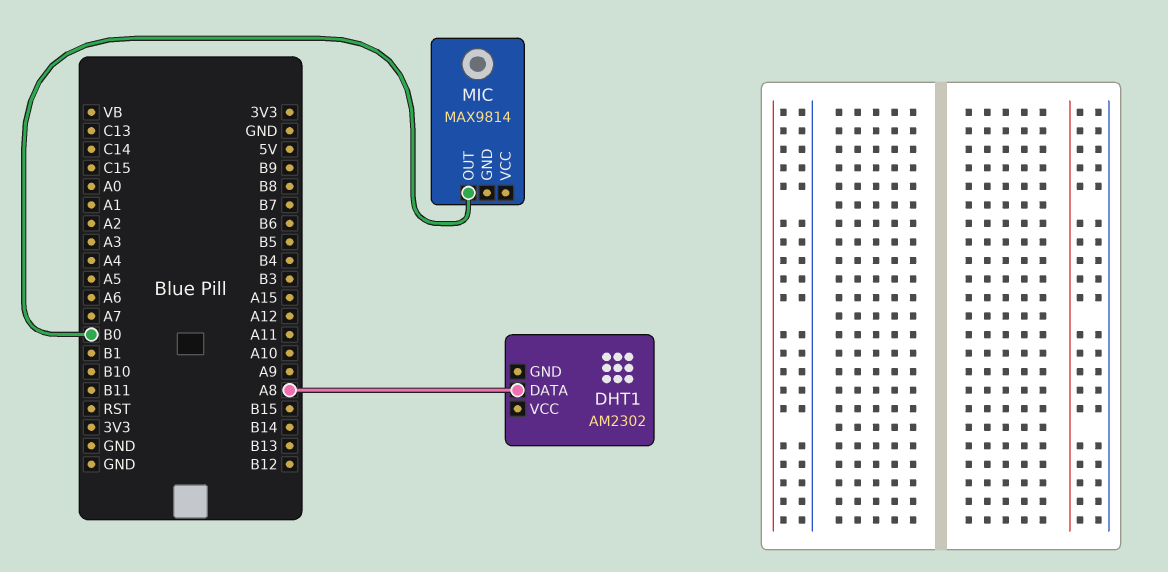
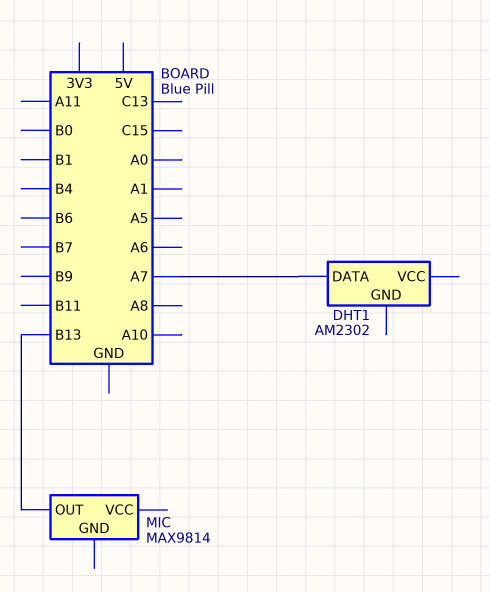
DHT1 pin DATA: A8 -> A7
MIC pin OUT: B0 -> B13

